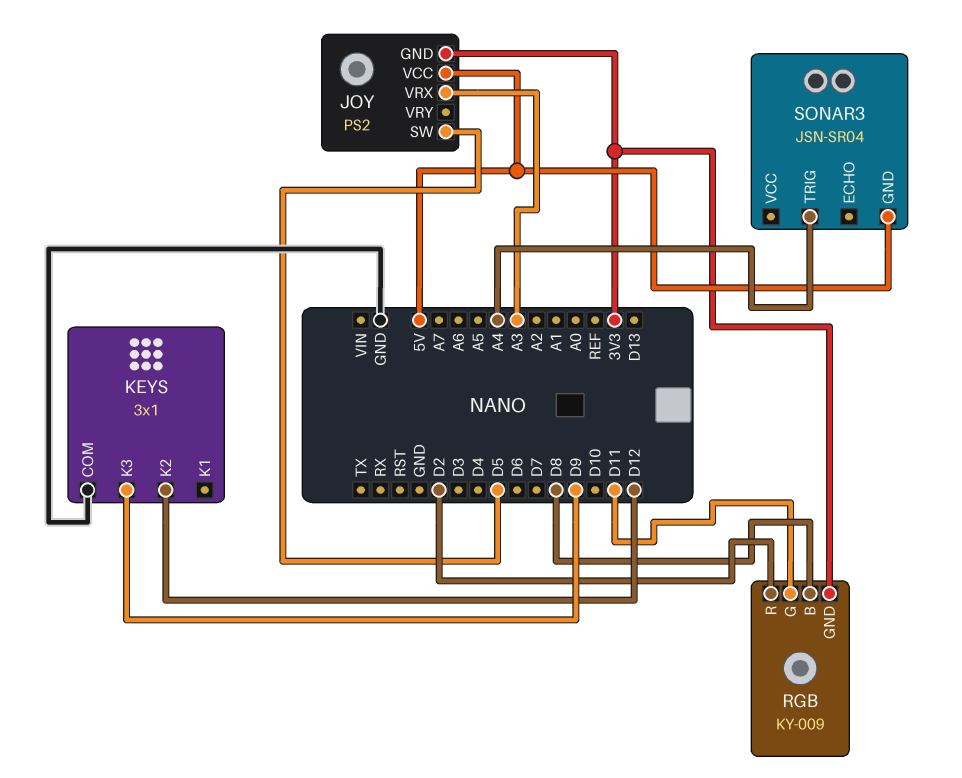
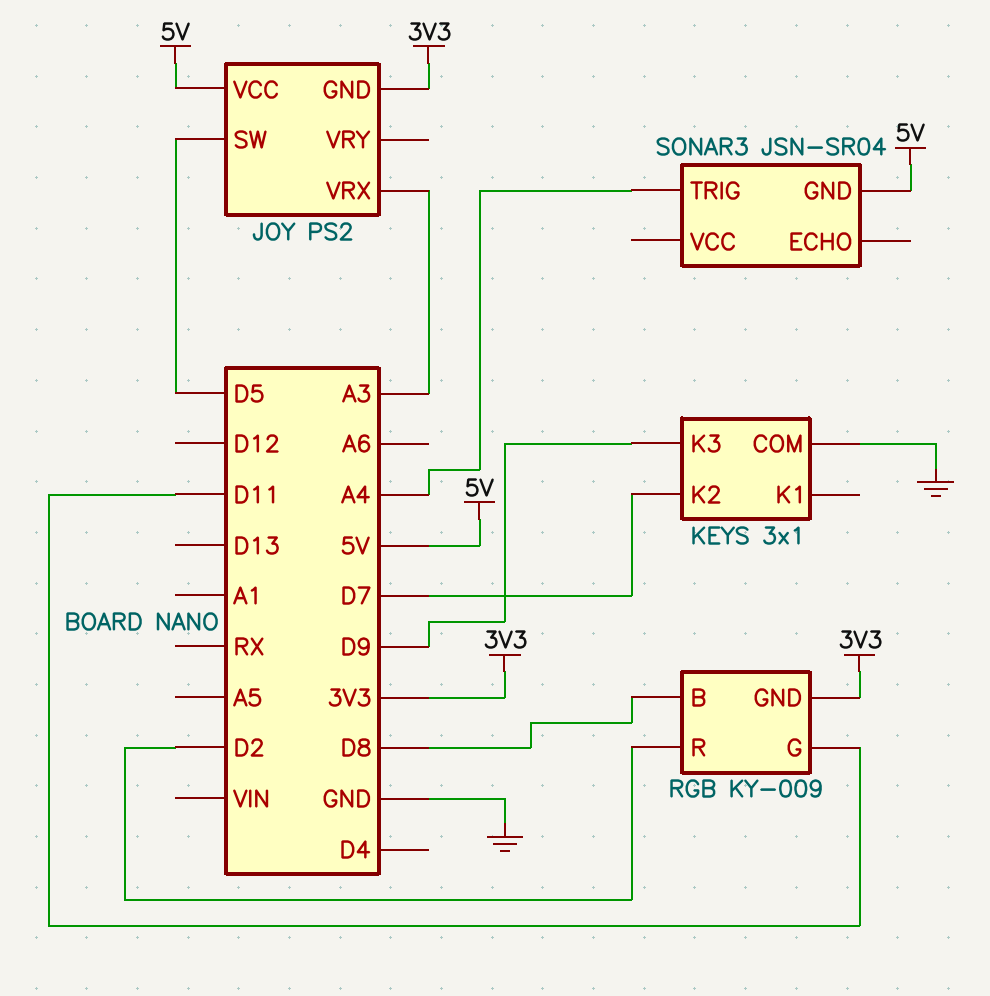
KEYS pin K2: D12 -> D7

